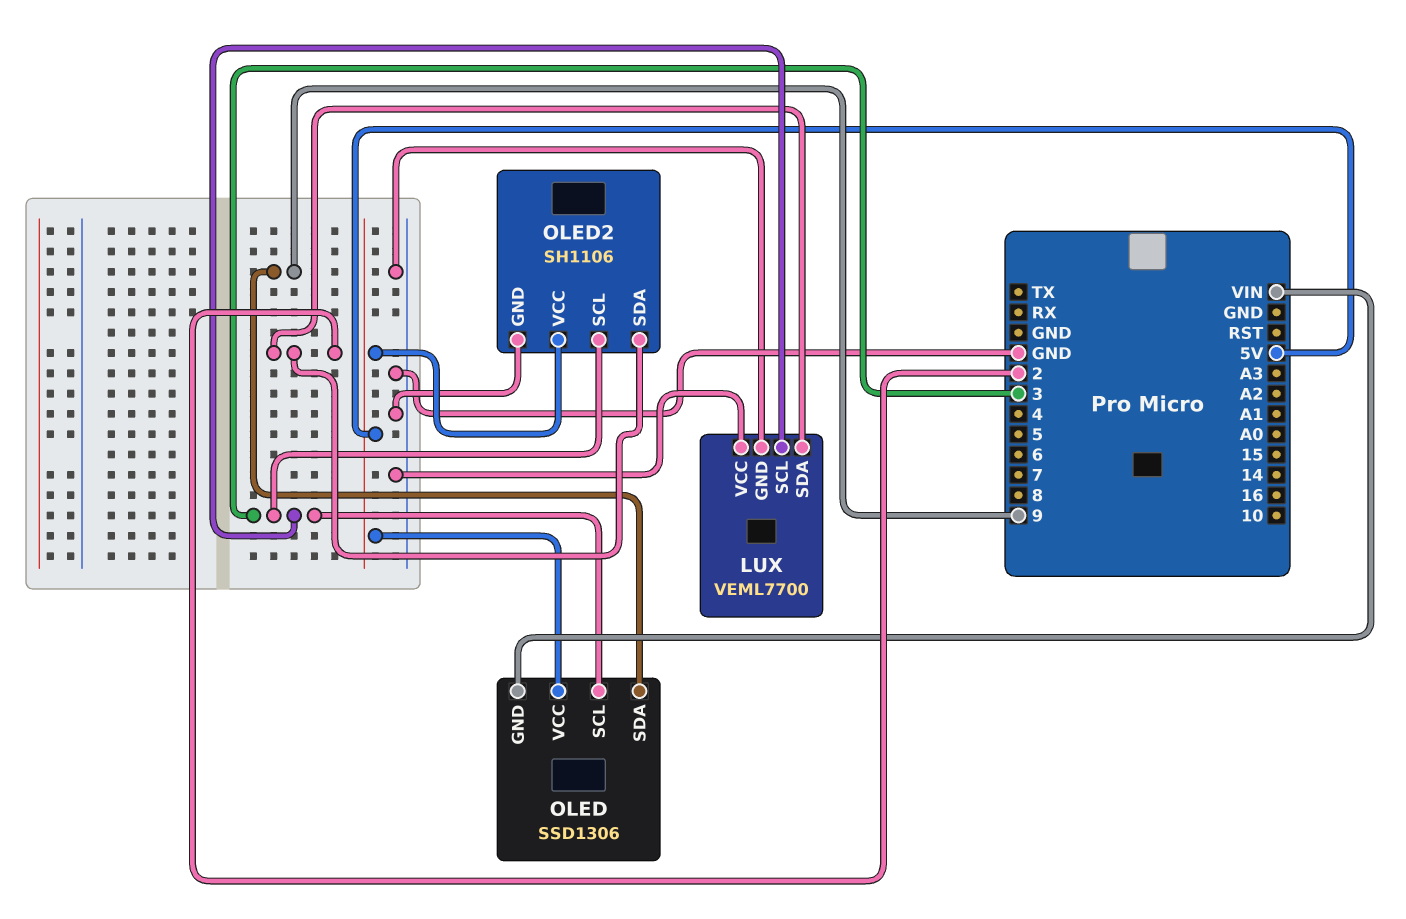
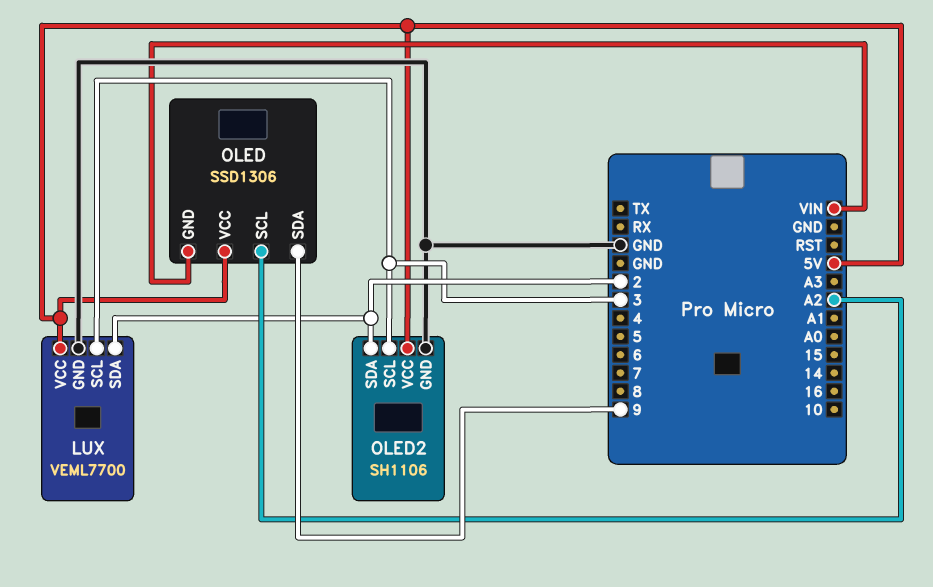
LUX pin VCC: GND -> 5V
OLED pin SCL: 3 -> A2

